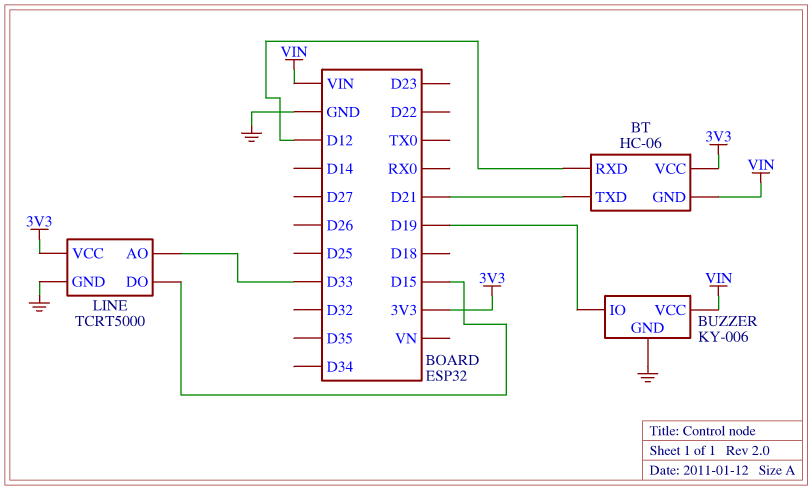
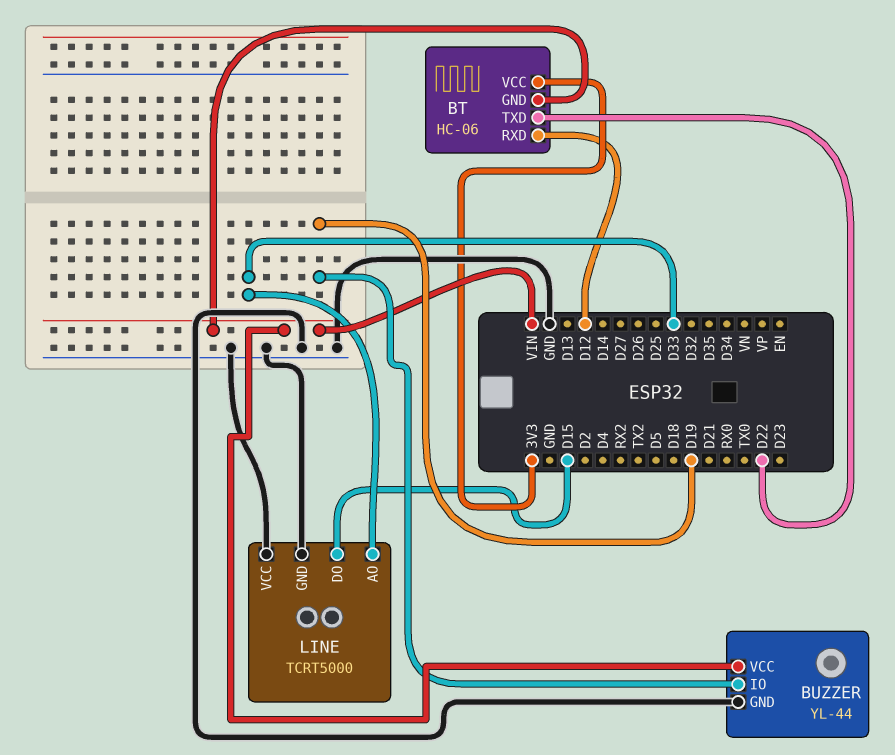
BT pin TXD: D21 -> D22
BUZZER: KY-006 -> YL-44
LINE pin VCC: 3V3 -> GND

